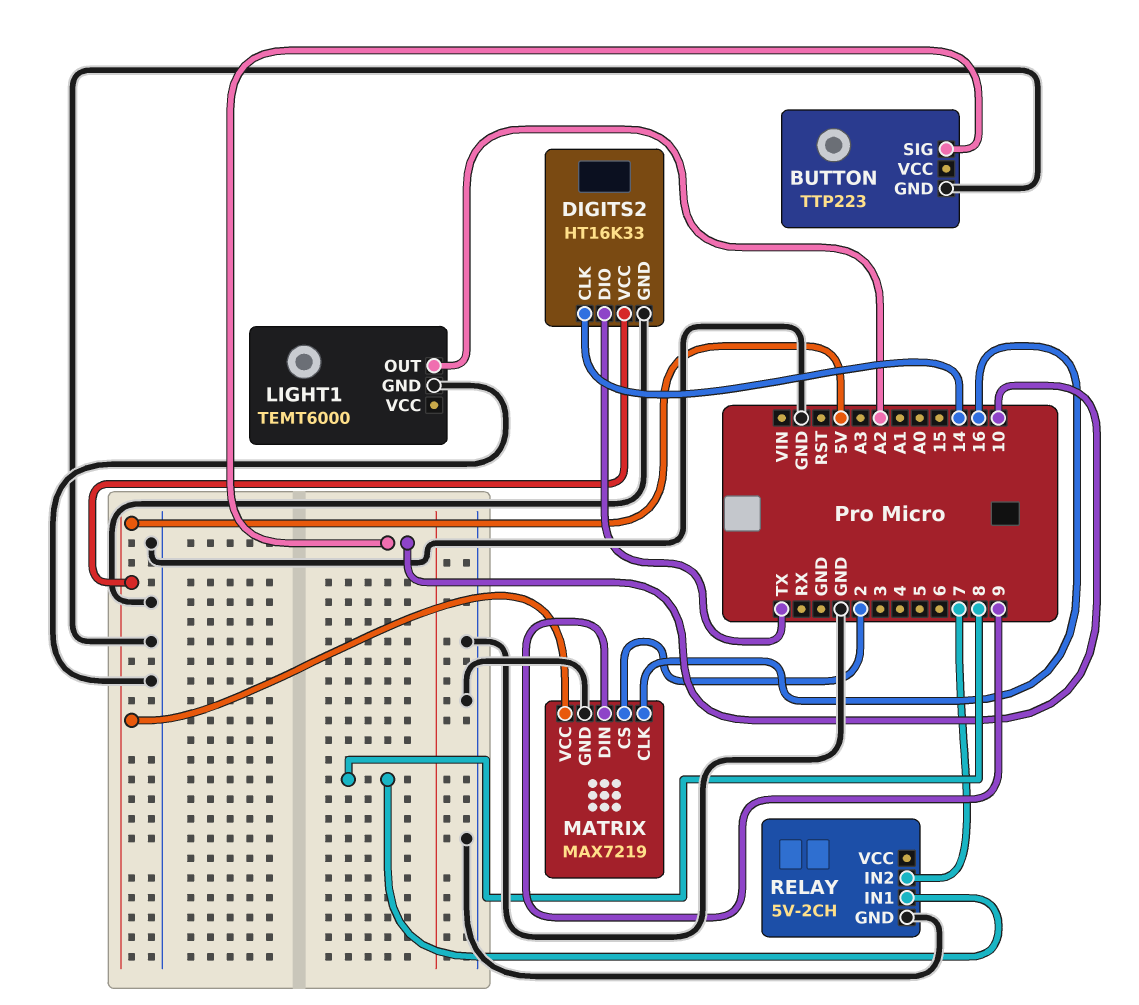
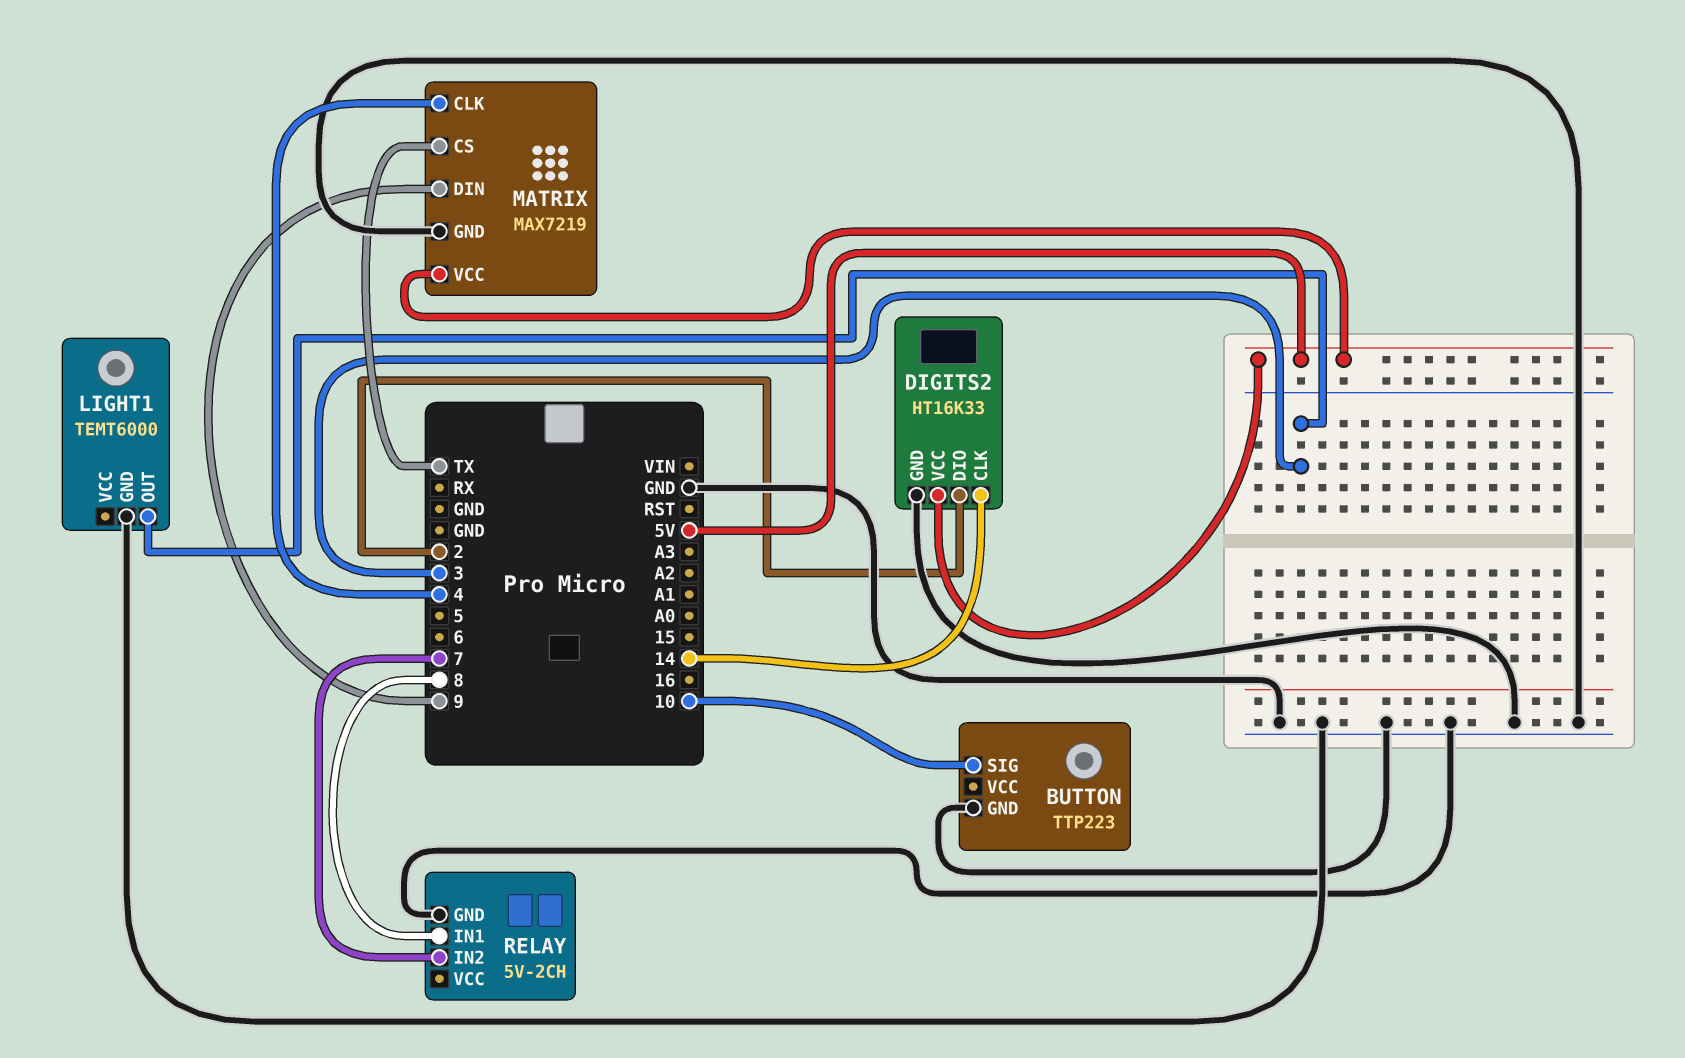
DIGITS2 pin DIO: TX -> 2
LIGHT1 pin OUT: A2 -> 3
MATRIX pin CLK: 16 -> 4
MATRIX pin CS: 2 -> TX

